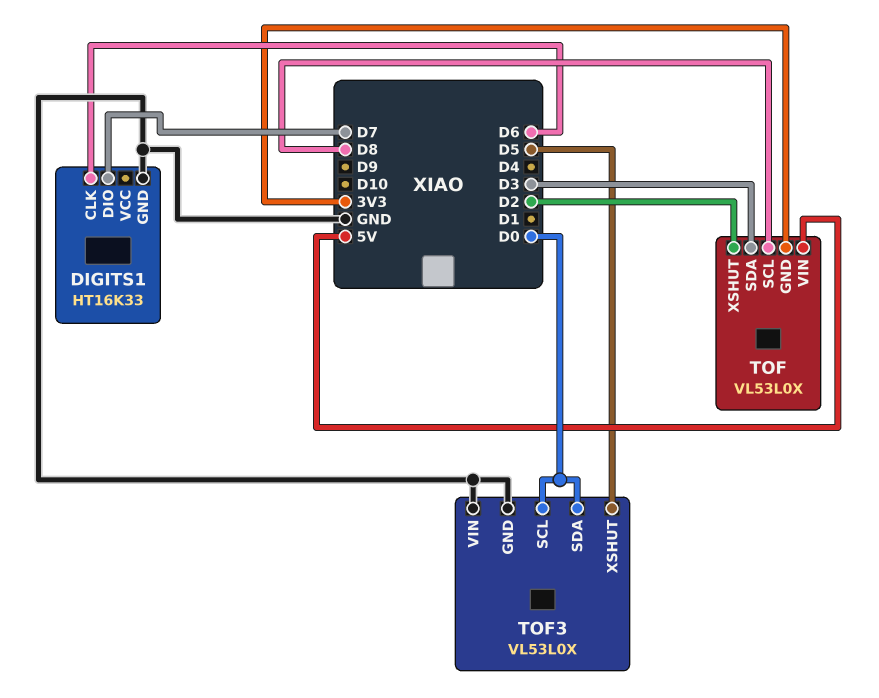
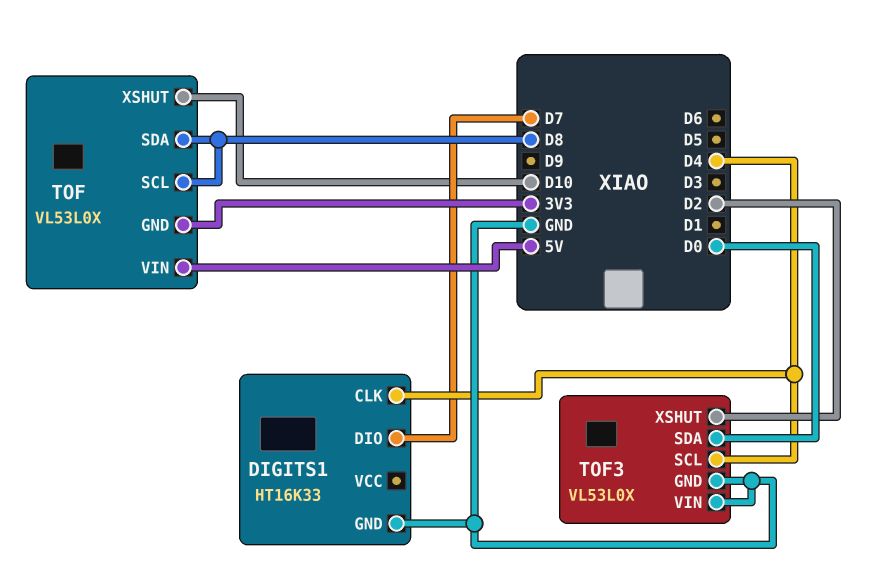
DIGITS1 pin CLK: D6 -> D4
TOF pin SDA: D3 -> D8
TOF pin XSHUT: D2 -> D10
TOF3 pin SCL: D0 -> D4
TOF3 pin XSHUT: D5 -> D2

